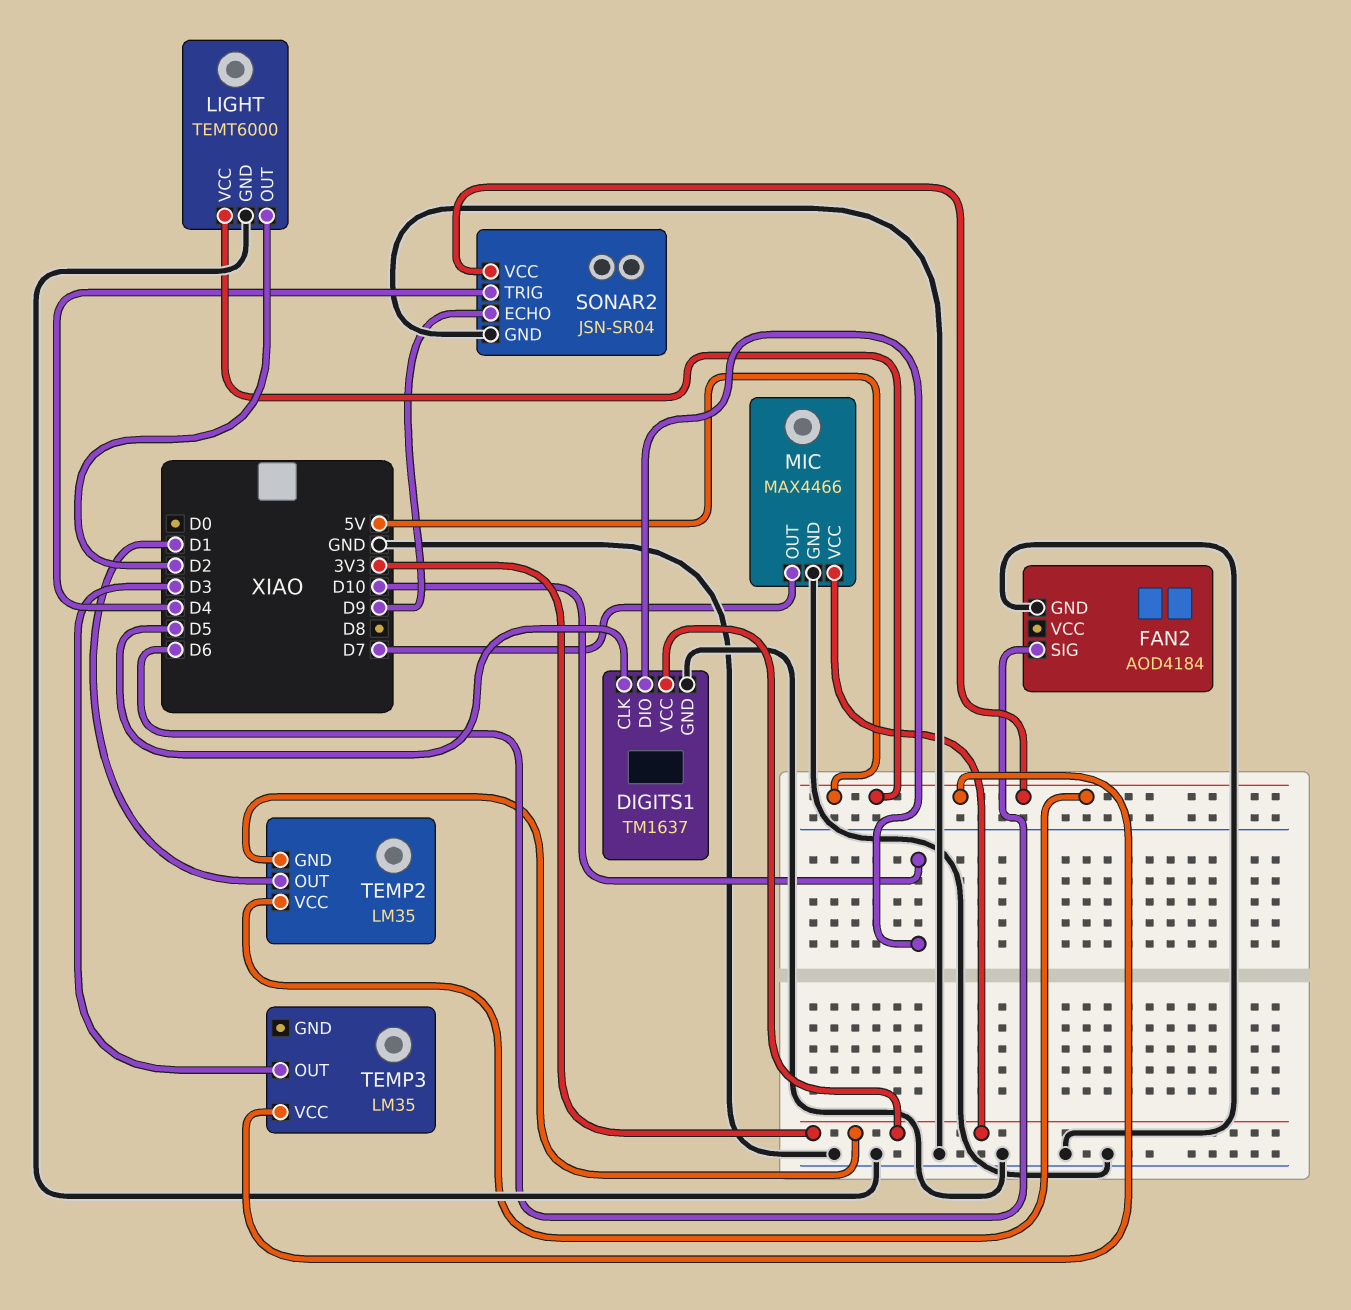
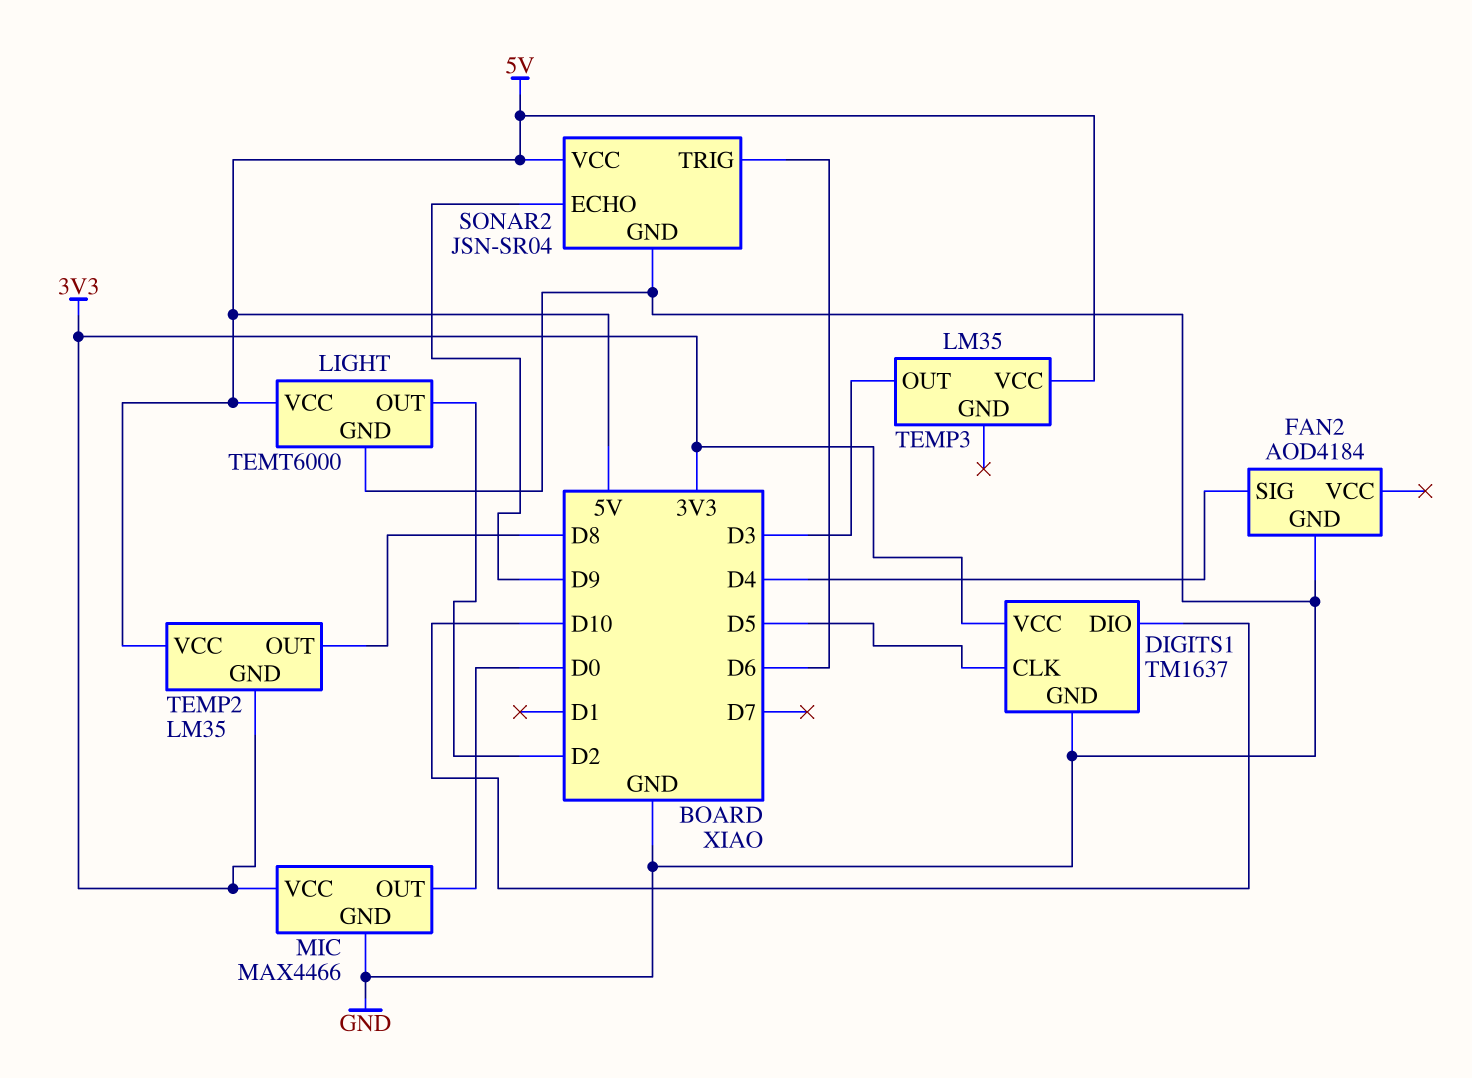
FAN2 pin SIG: D6 -> D4
MIC pin OUT: D7 -> D0
SONAR2 pin TRIG: D4 -> D6
TEMP2 pin OUT: D1 -> D8

